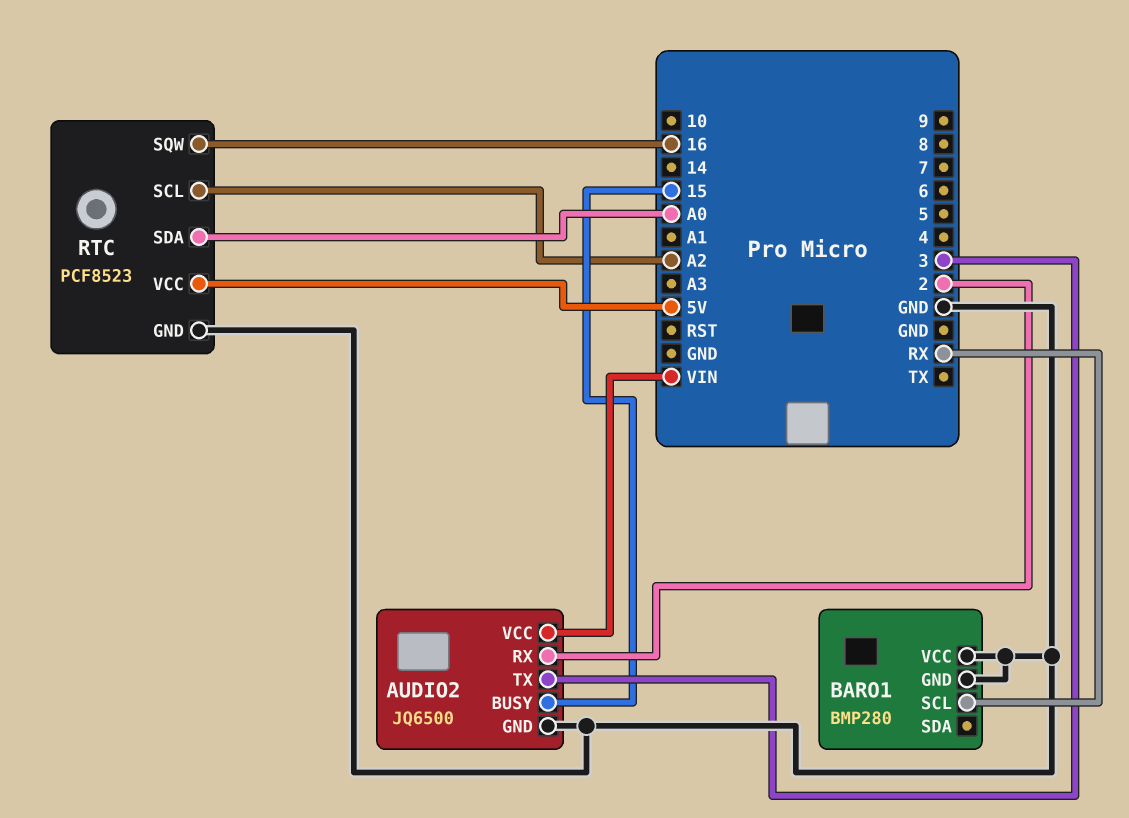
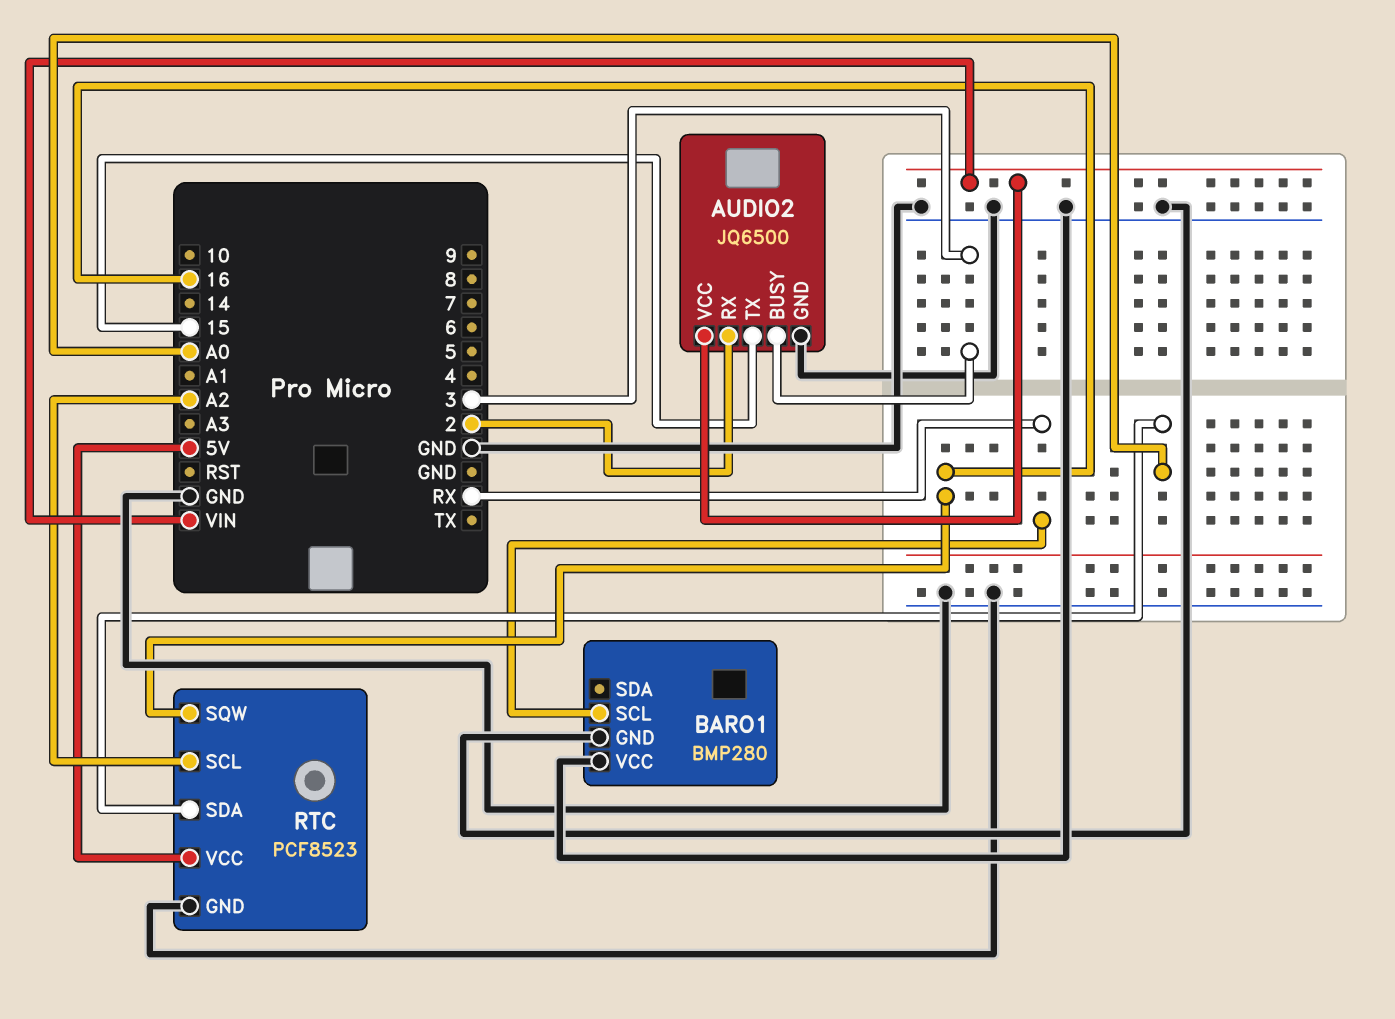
AUDIO2 pin BUSY: 15 -> 3
AUDIO2 pin TX: 3 -> 15

